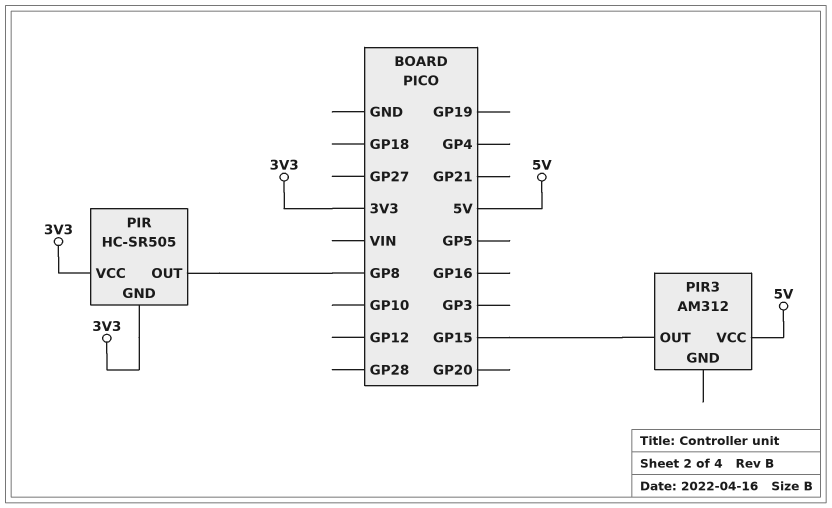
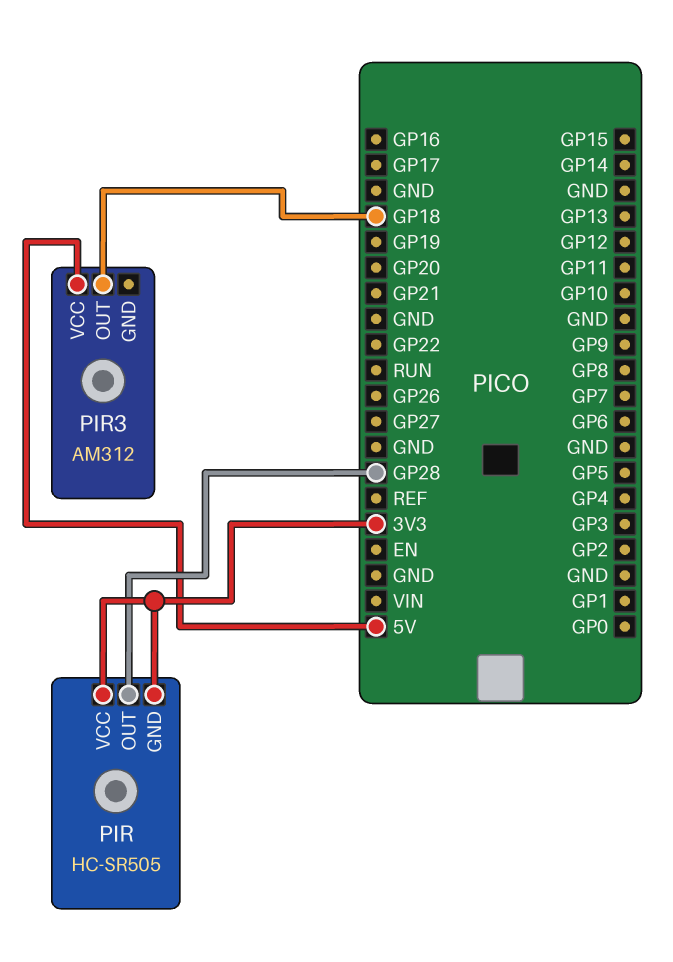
PIR pin OUT: GP8 -> GP28
PIR3 pin OUT: GP15 -> GP18

